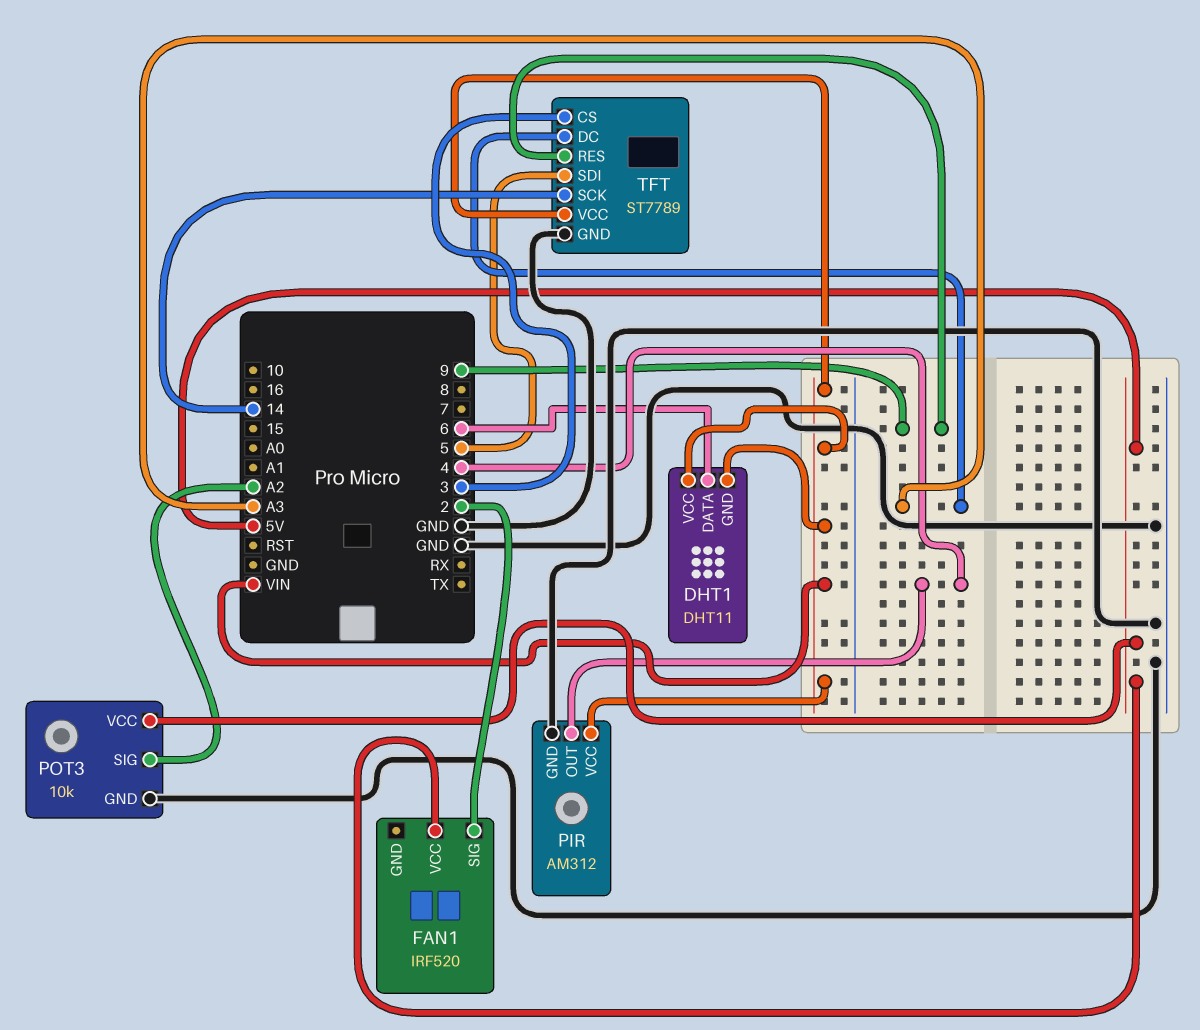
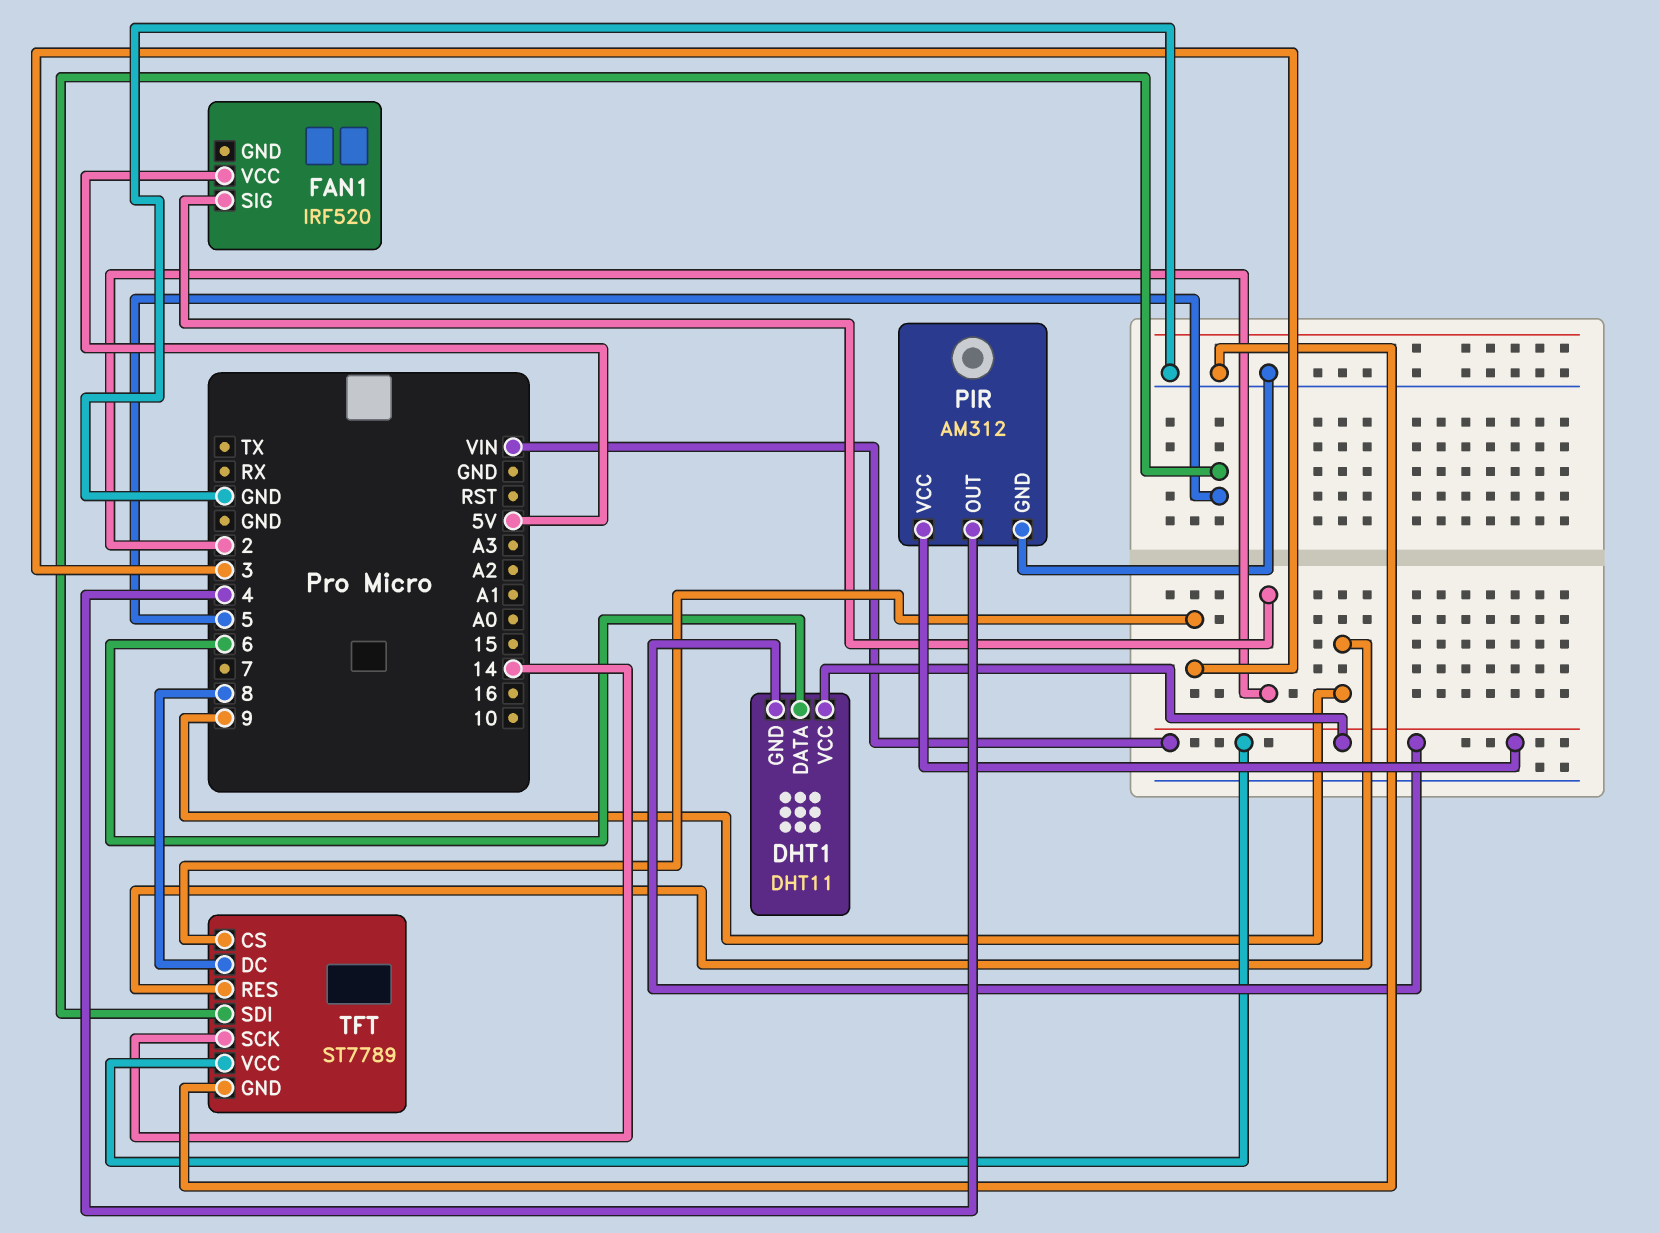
POT3: 10k -> none
POT3 pin GND: GND -> none
POT3 pin SIG: A2 -> none
POT3 pin VCC: 5V -> none
TFT pin DC: A3 -> 8

